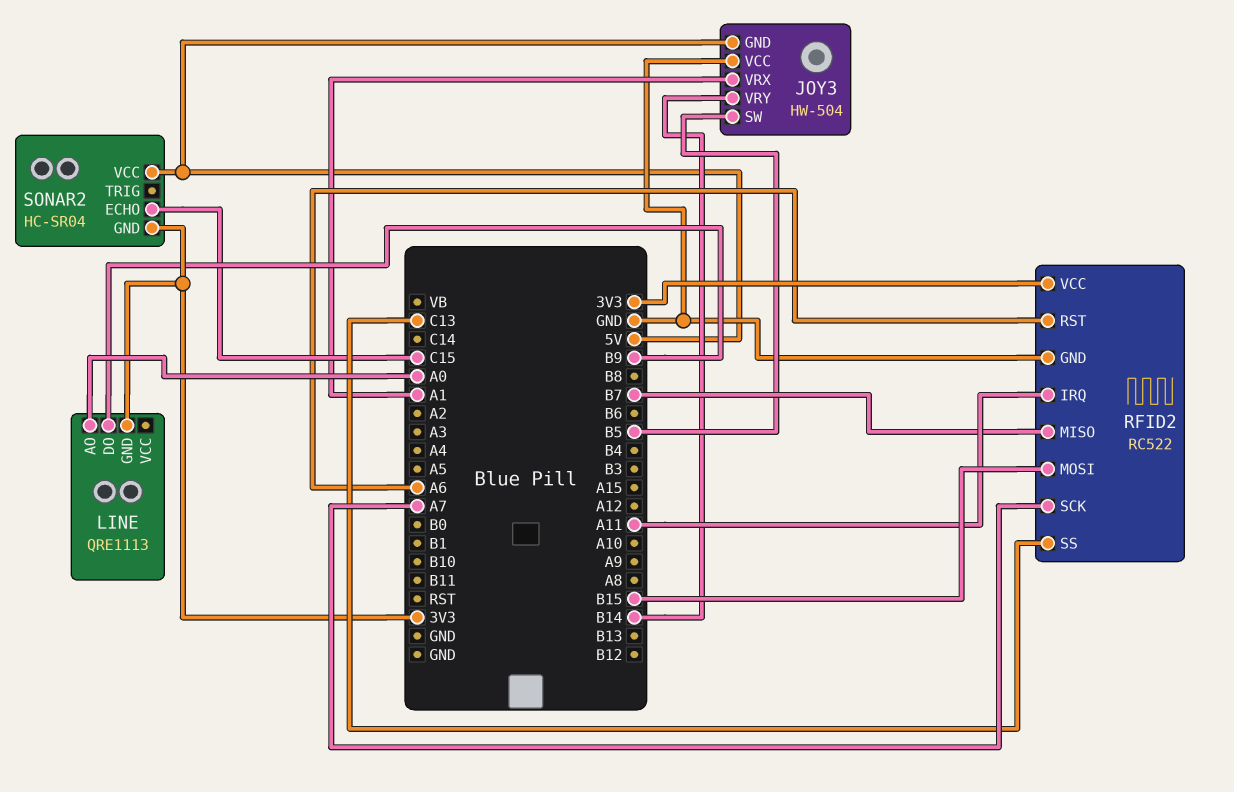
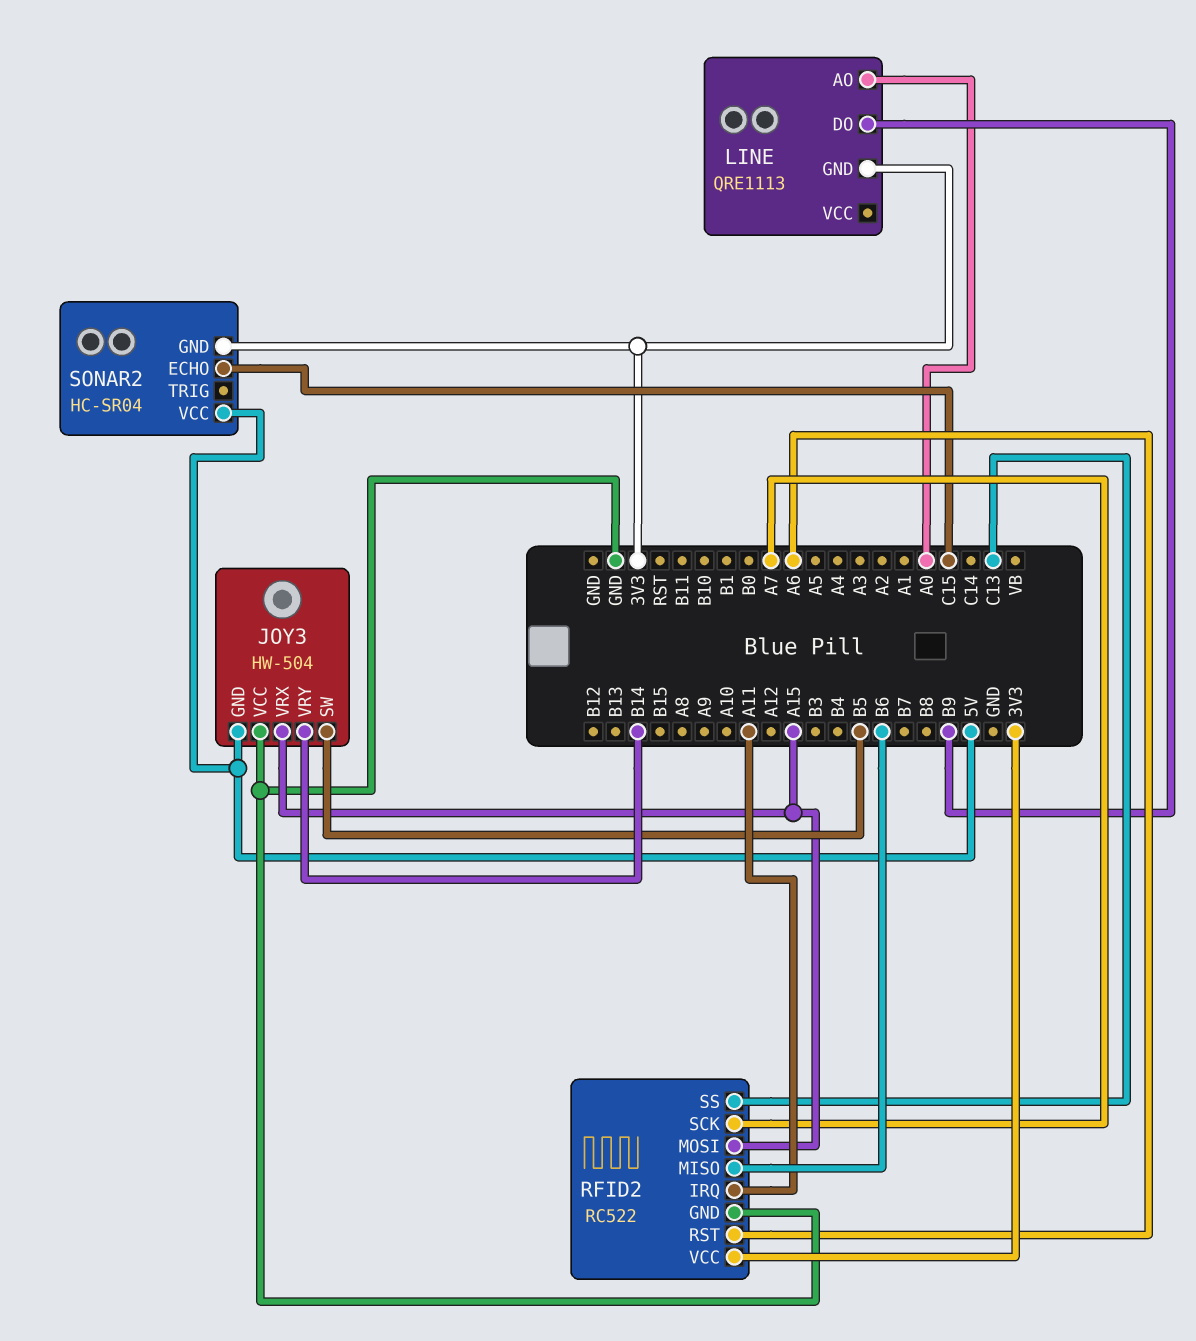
JOY3 pin VRX: A1 -> A15
RFID2 pin MISO: B7 -> B6
RFID2 pin MOSI: B15 -> A15

